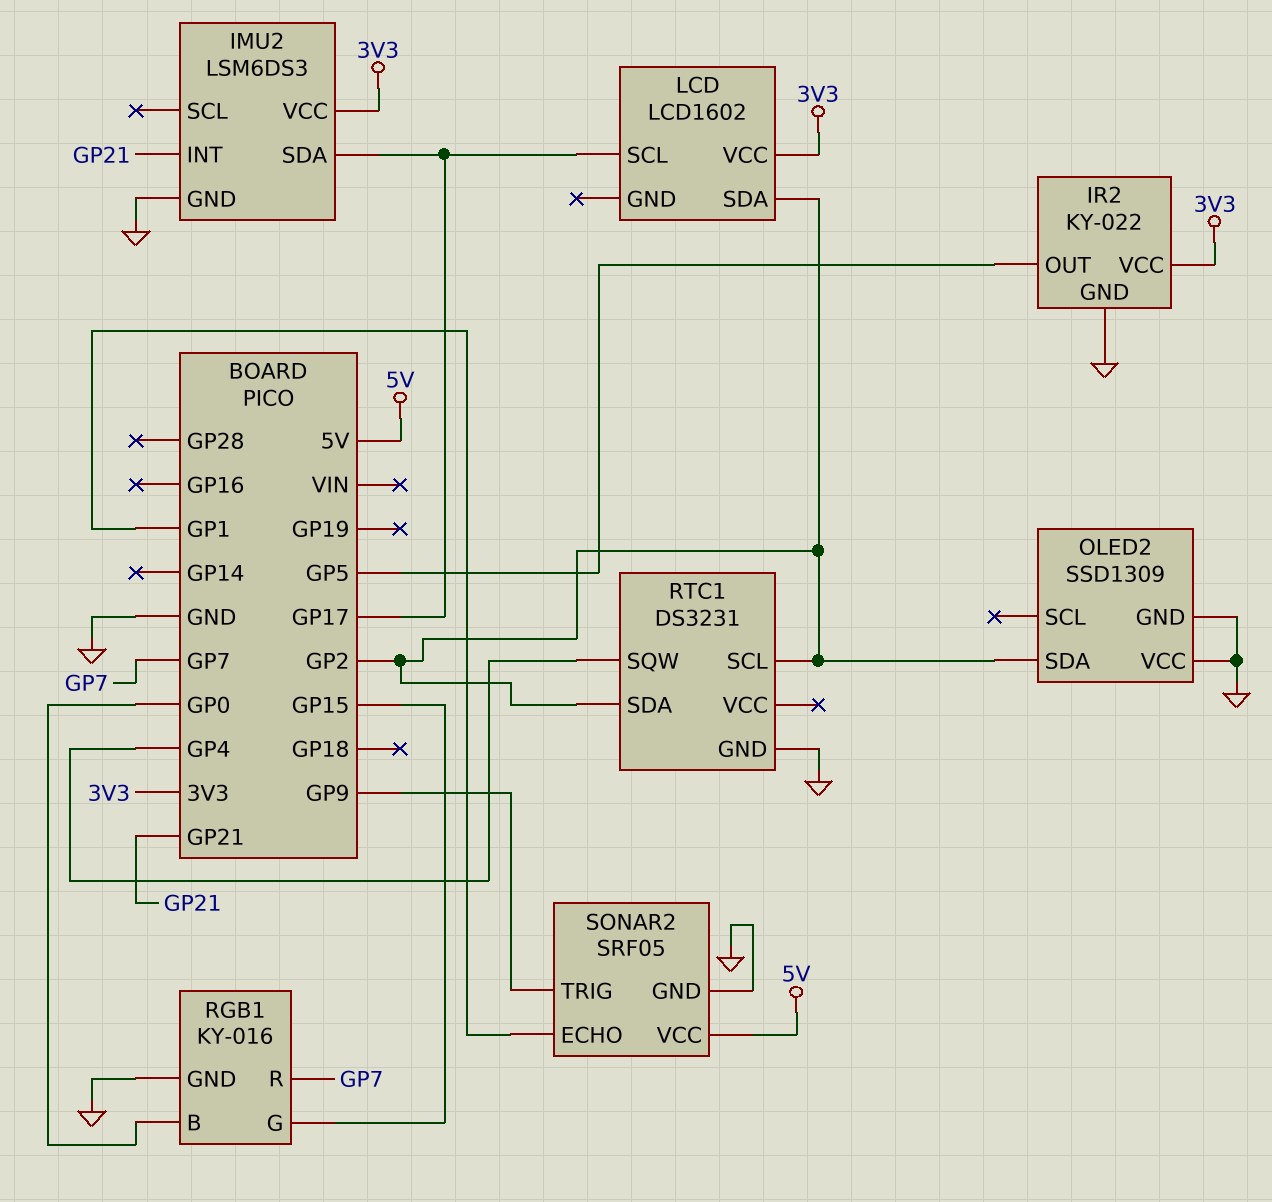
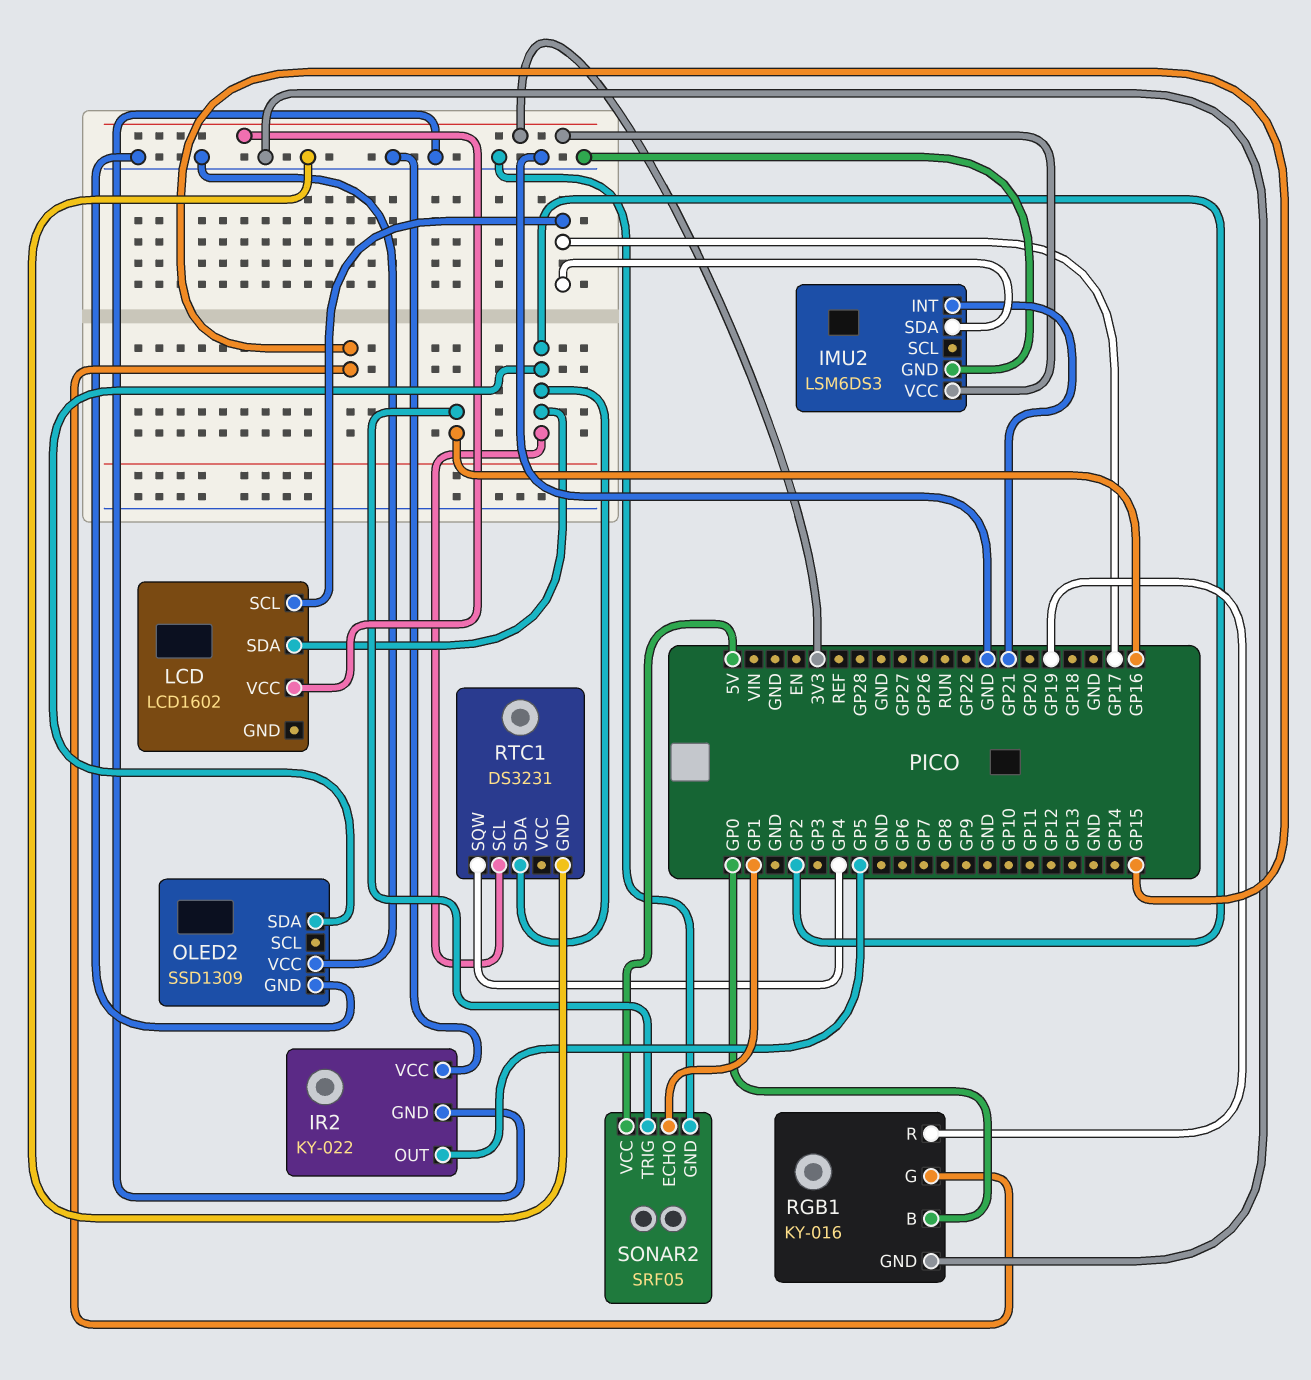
IR2 pin VCC: 3V3 -> GND
RGB1 pin R: GP7 -> GP19
SONAR2 pin TRIG: GP9 -> GP16

